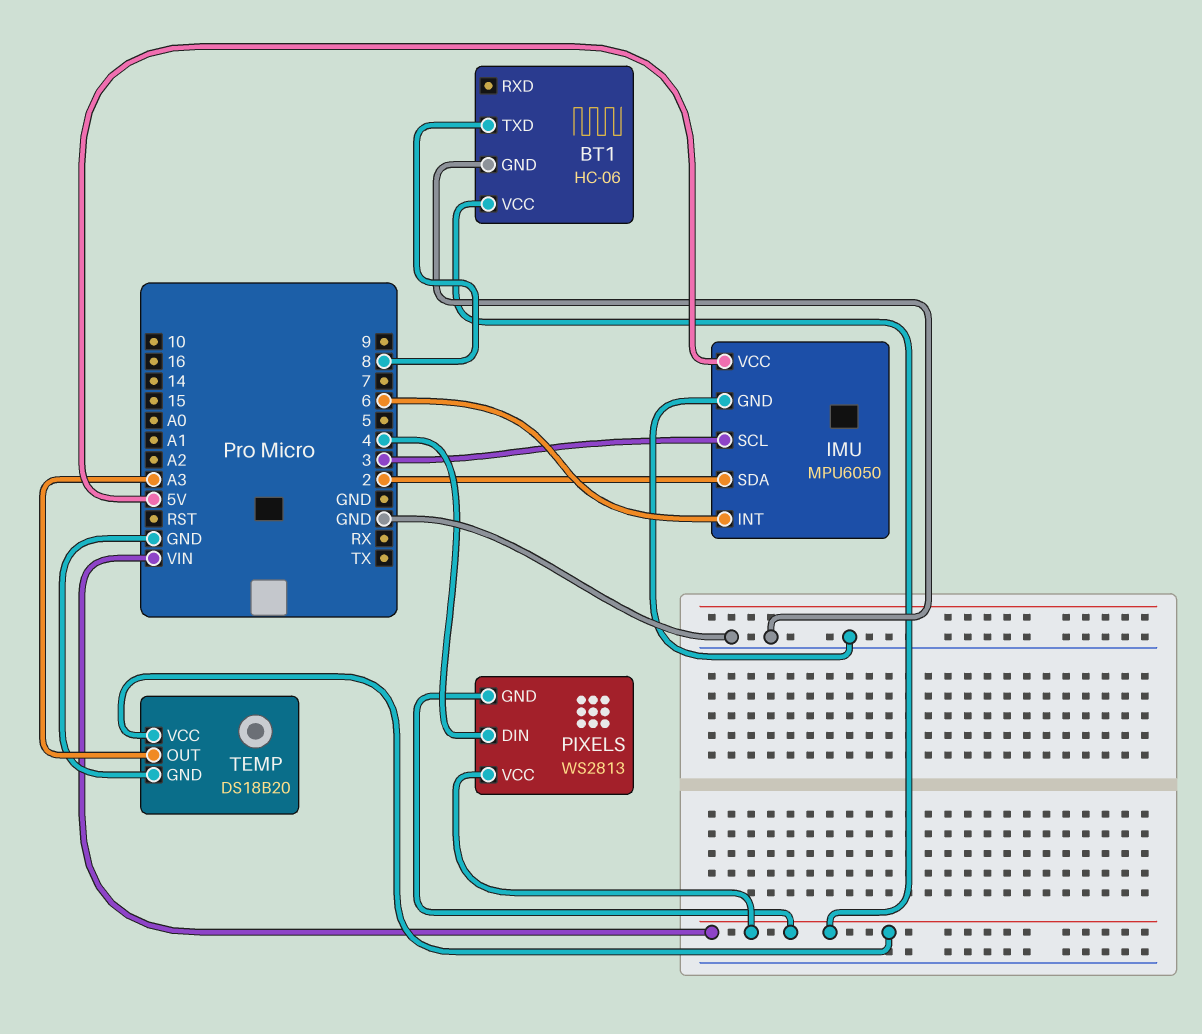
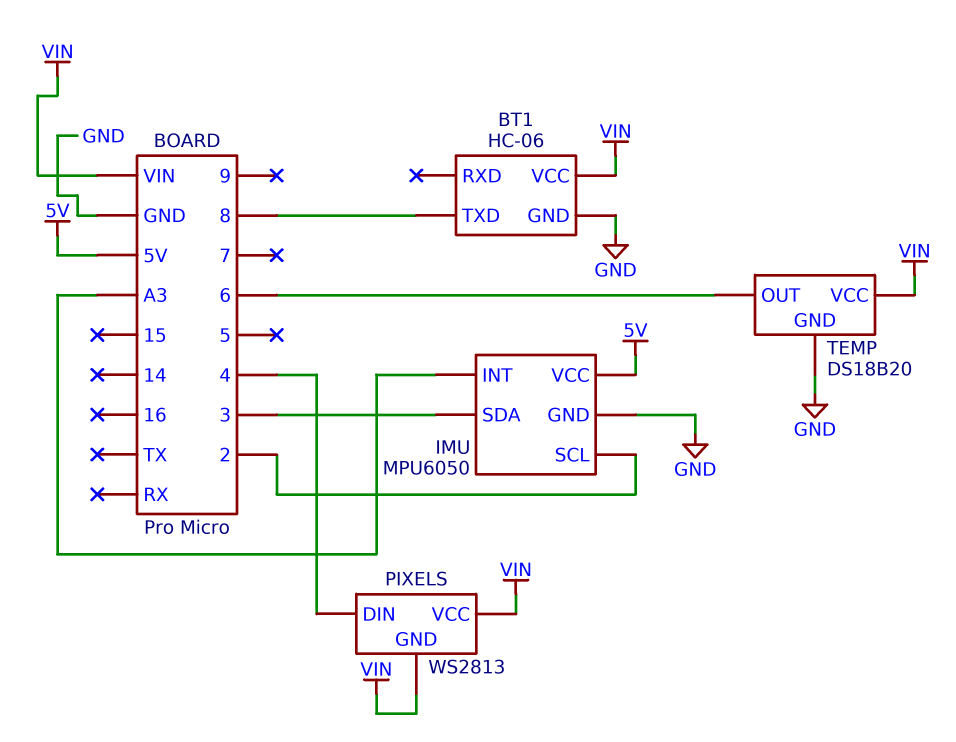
IMU pin INT: 6 -> A3
IMU pin SCL: 3 -> 2
IMU pin SDA: 2 -> 3
TEMP pin OUT: A3 -> 6

